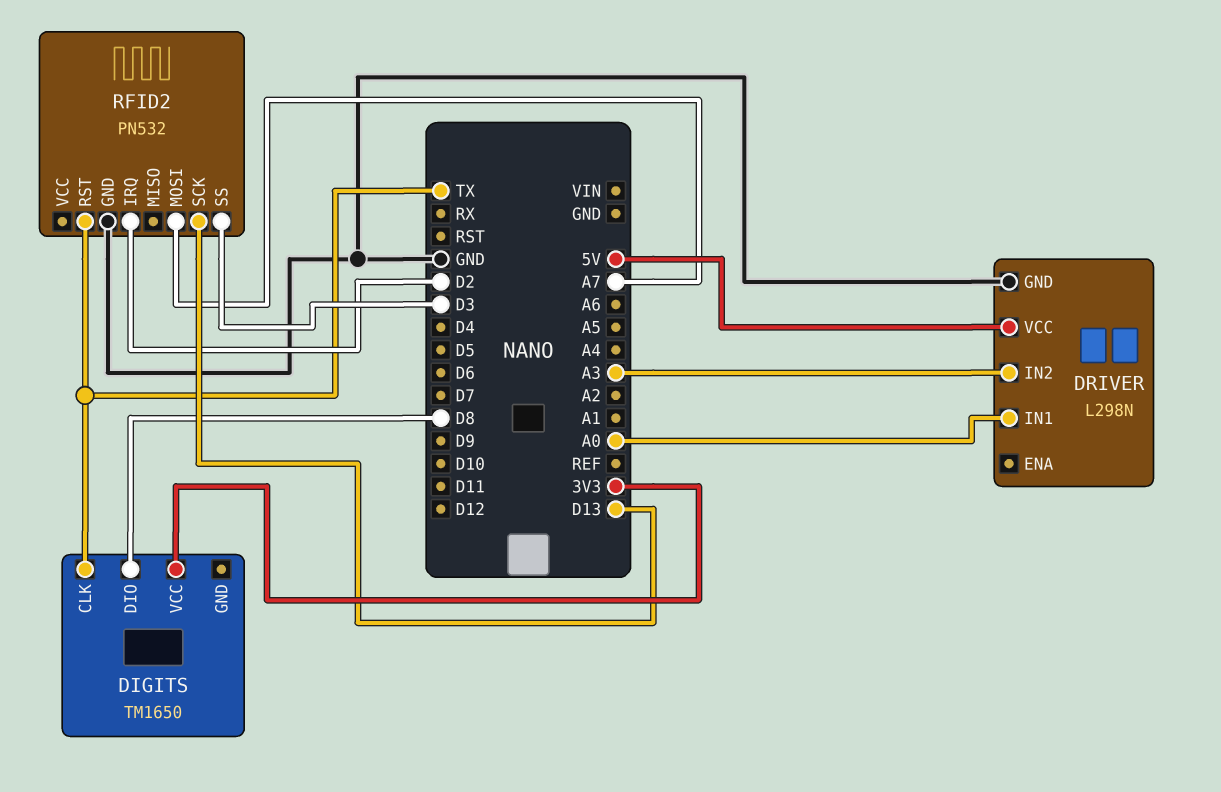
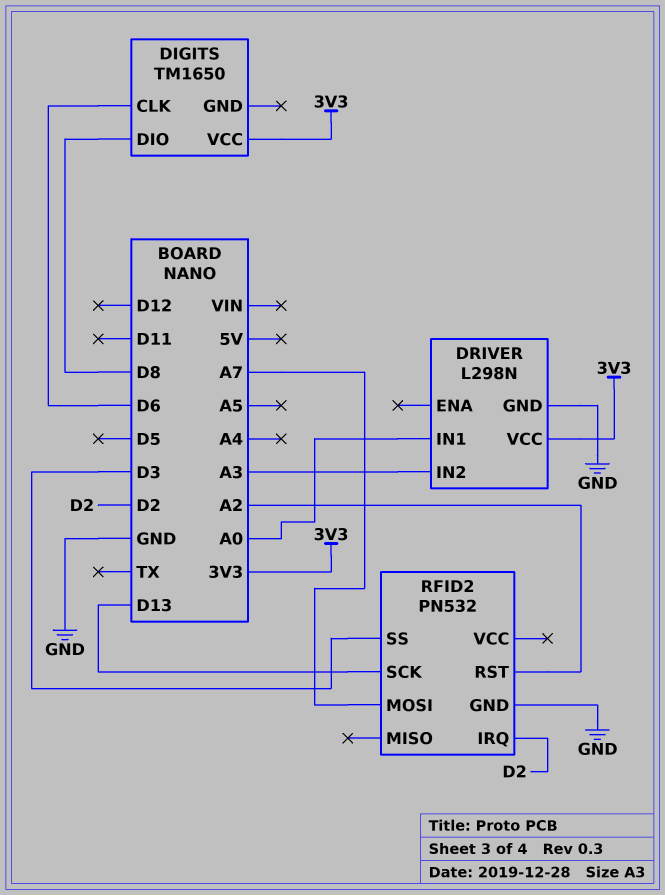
DIGITS pin CLK: TX -> D6
DRIVER pin VCC: 5V -> 3V3
RFID2 pin RST: TX -> A2

